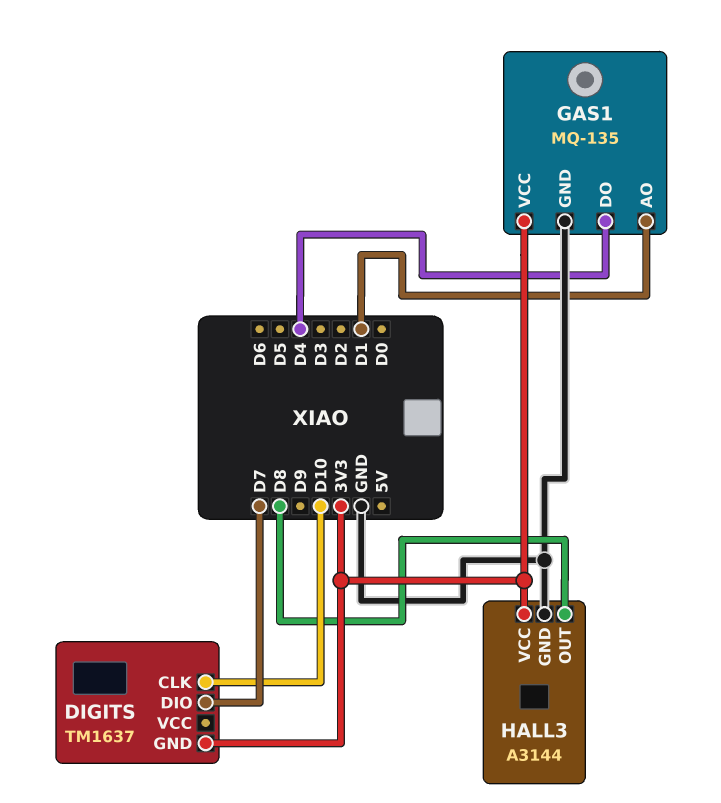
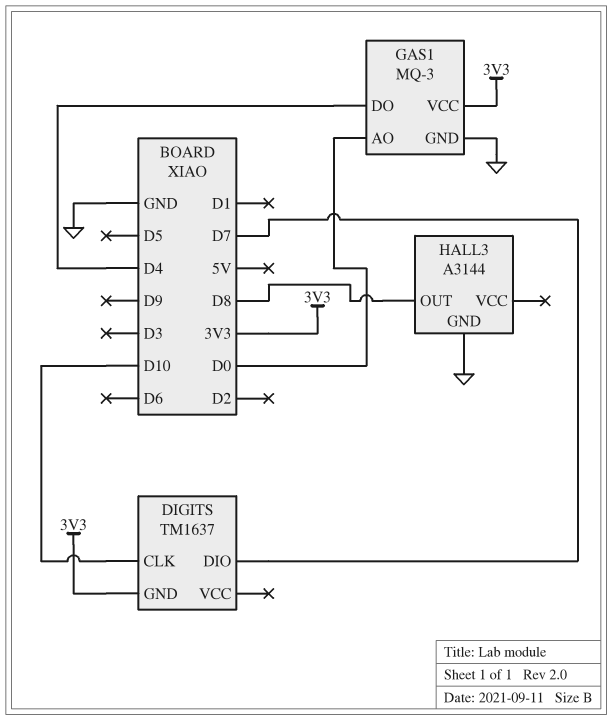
GAS1: MQ-135 -> MQ-3
GAS1 pin AO: D1 -> D0
HALL3 pin VCC: 3V3 -> none

